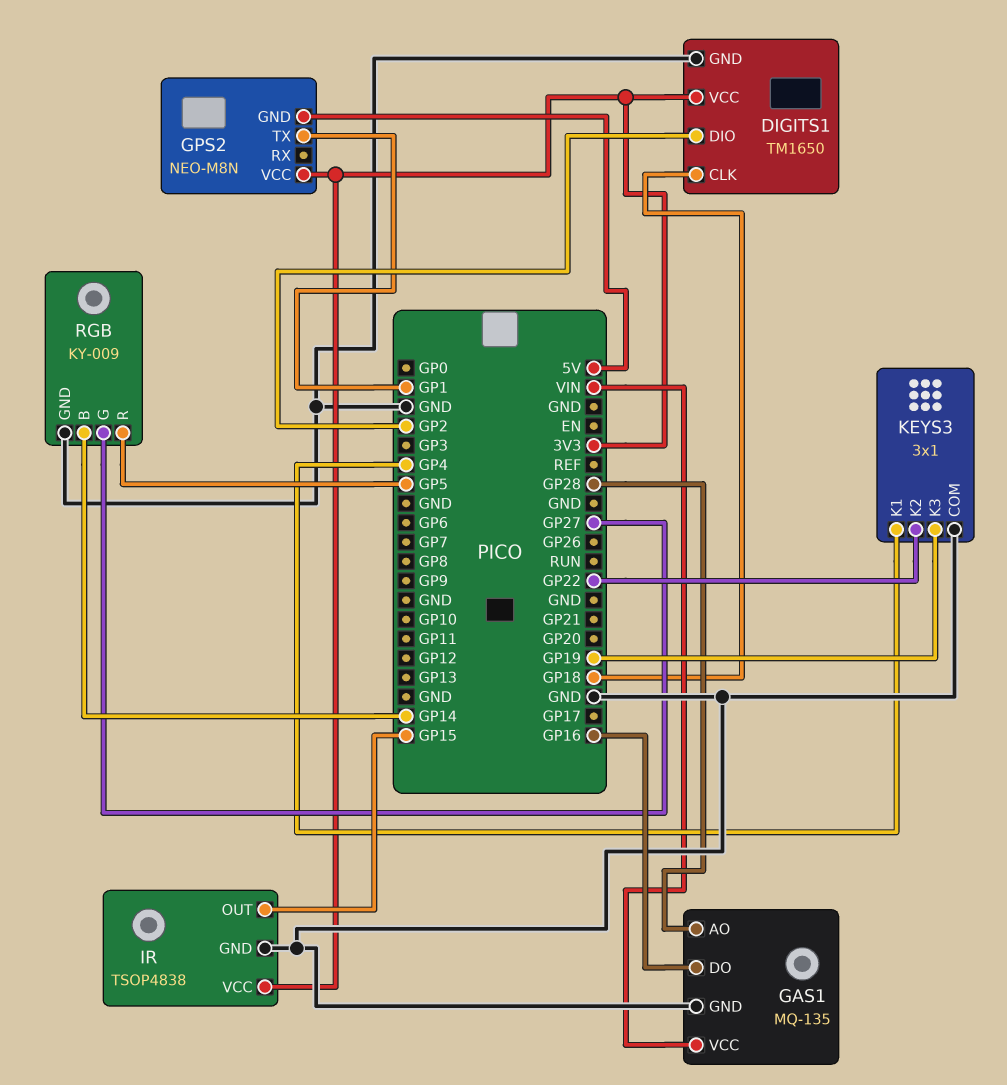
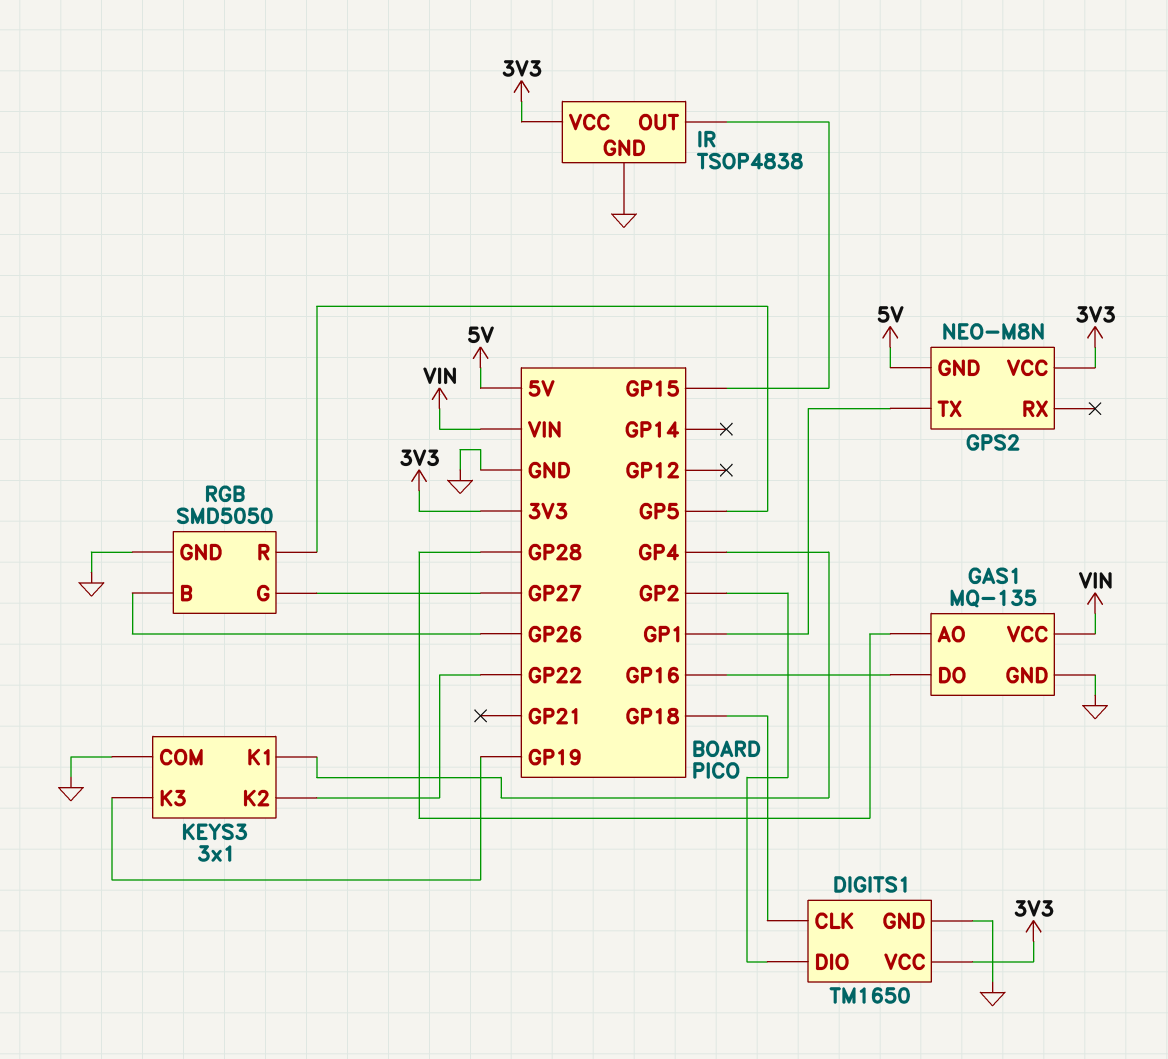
RGB: KY-009 -> SMD5050
RGB pin B: GP14 -> GP26

